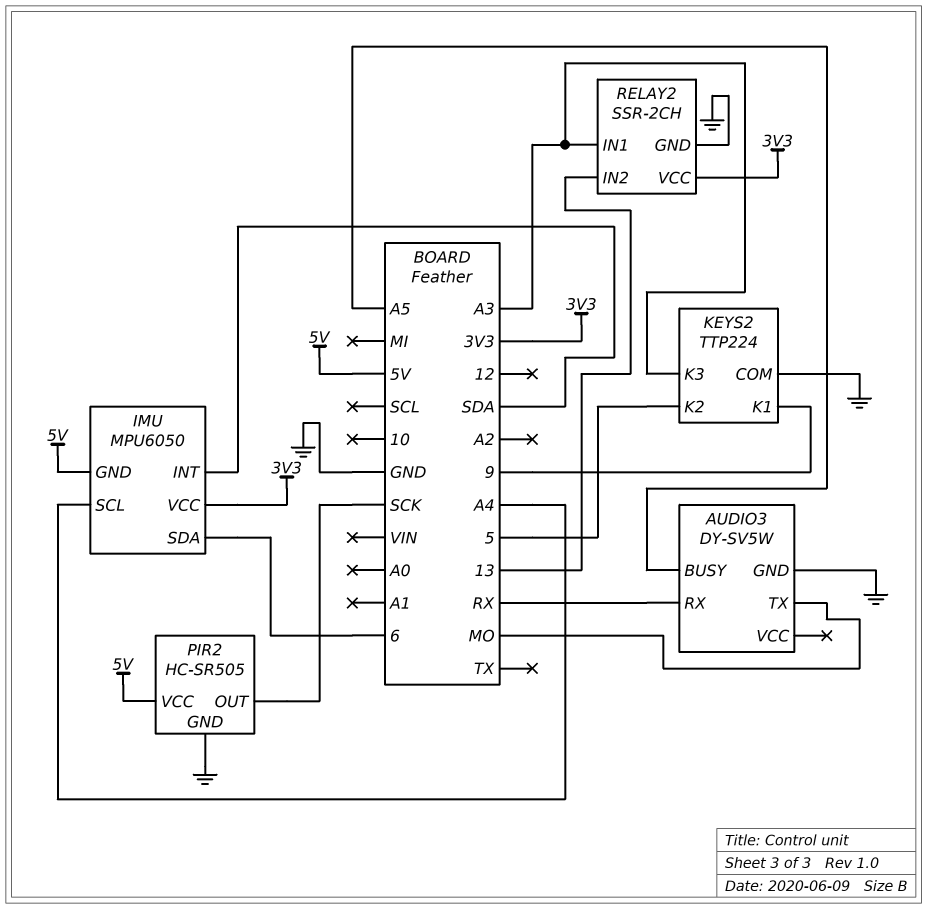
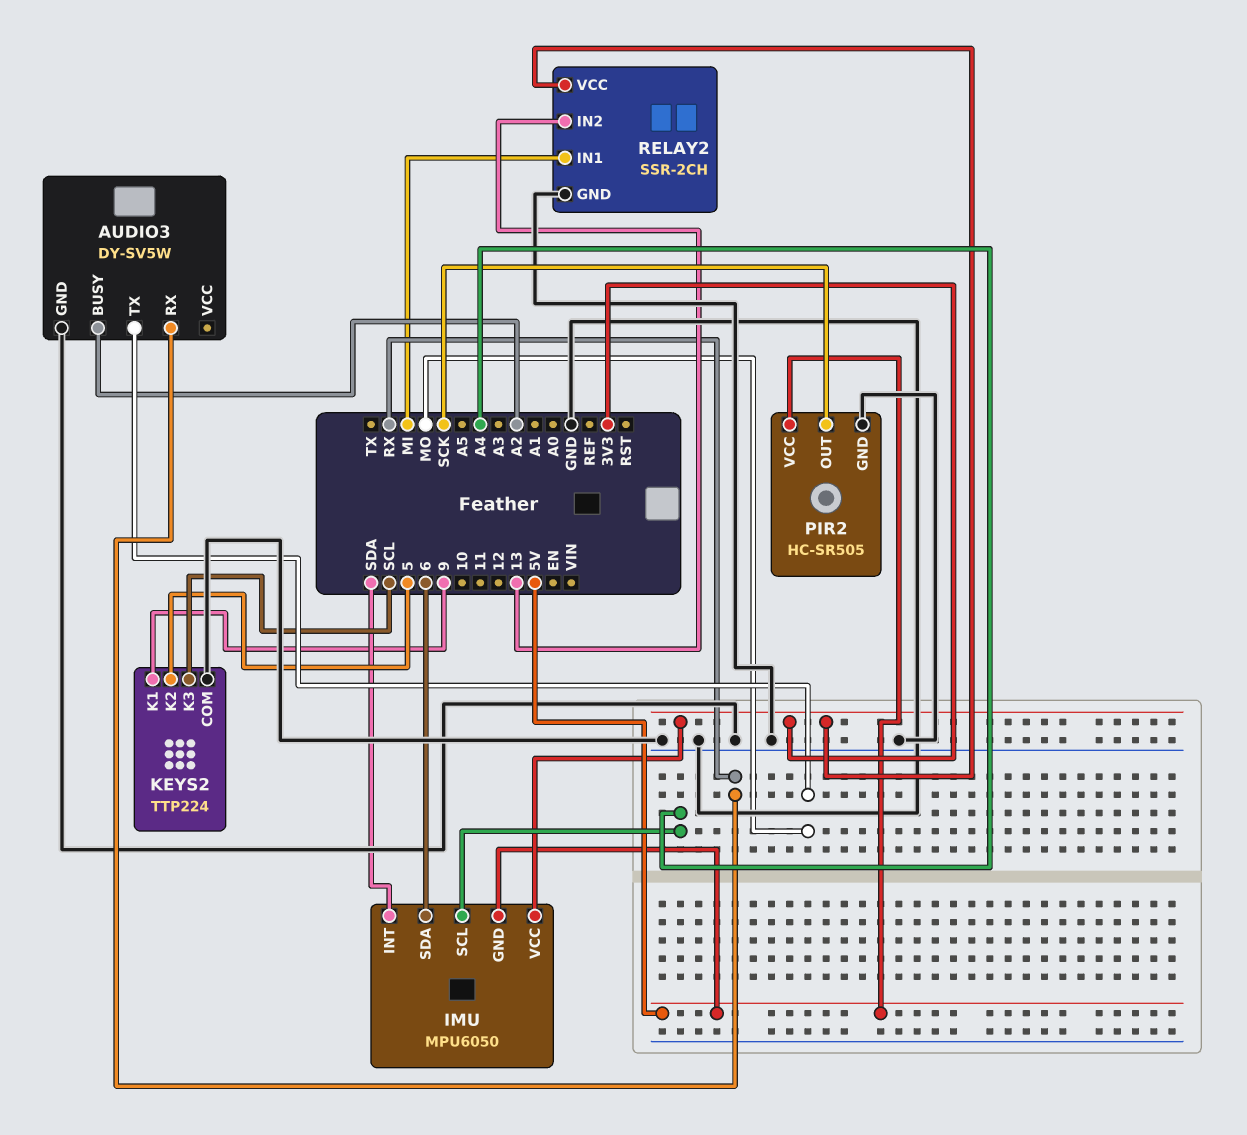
AUDIO3 pin BUSY: A5 -> A2
KEYS2 pin K3: A3 -> SCL
RELAY2 pin IN1: A3 -> MI

